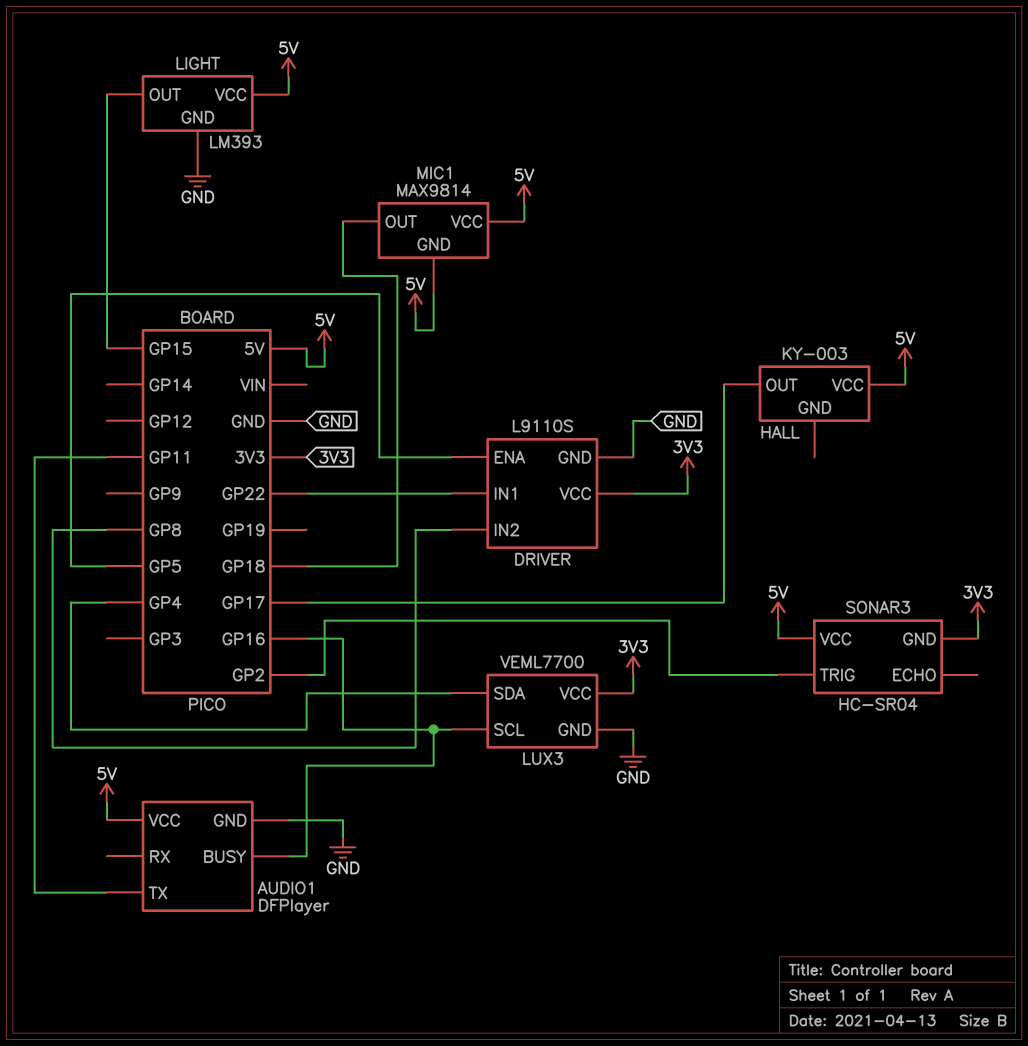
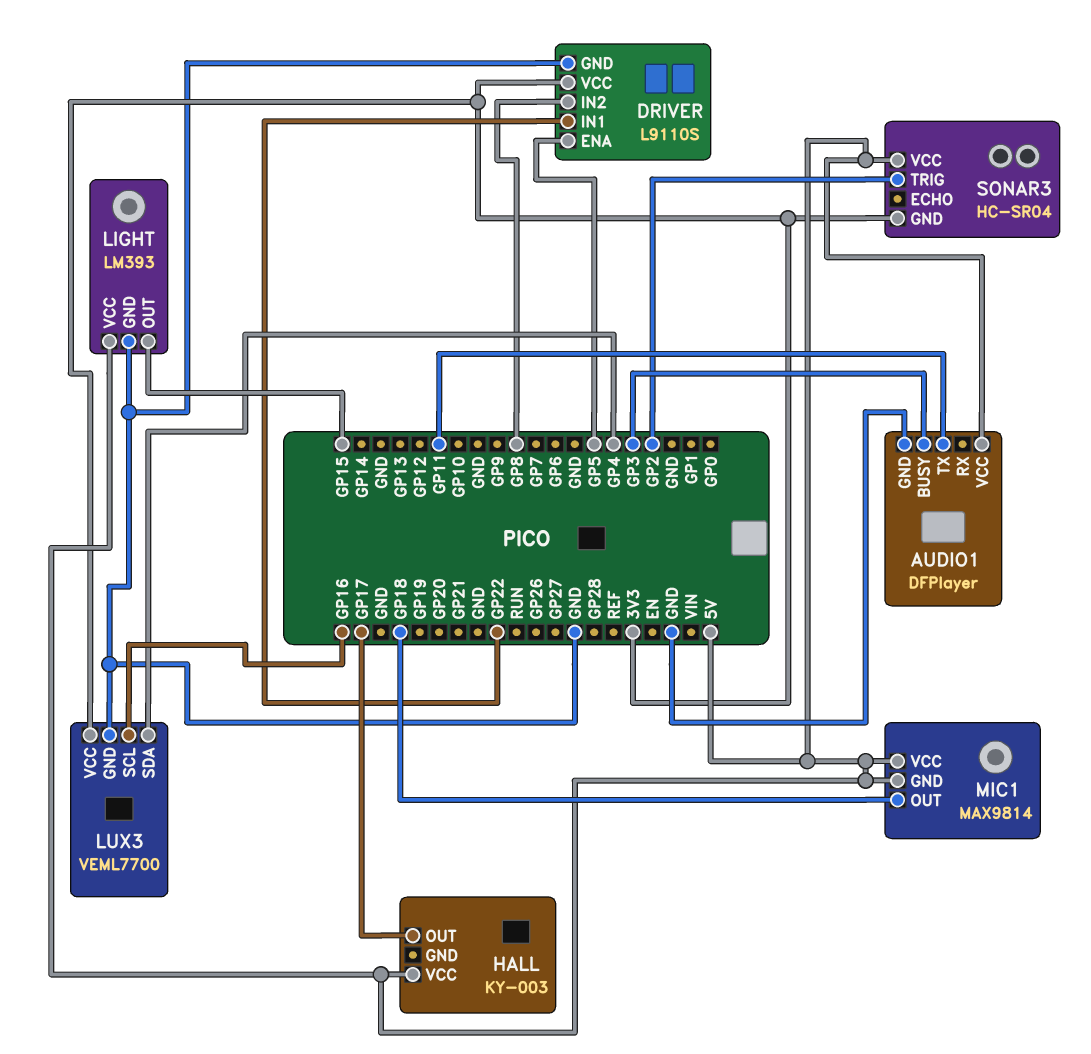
AUDIO1 pin BUSY: GP16 -> GP3

